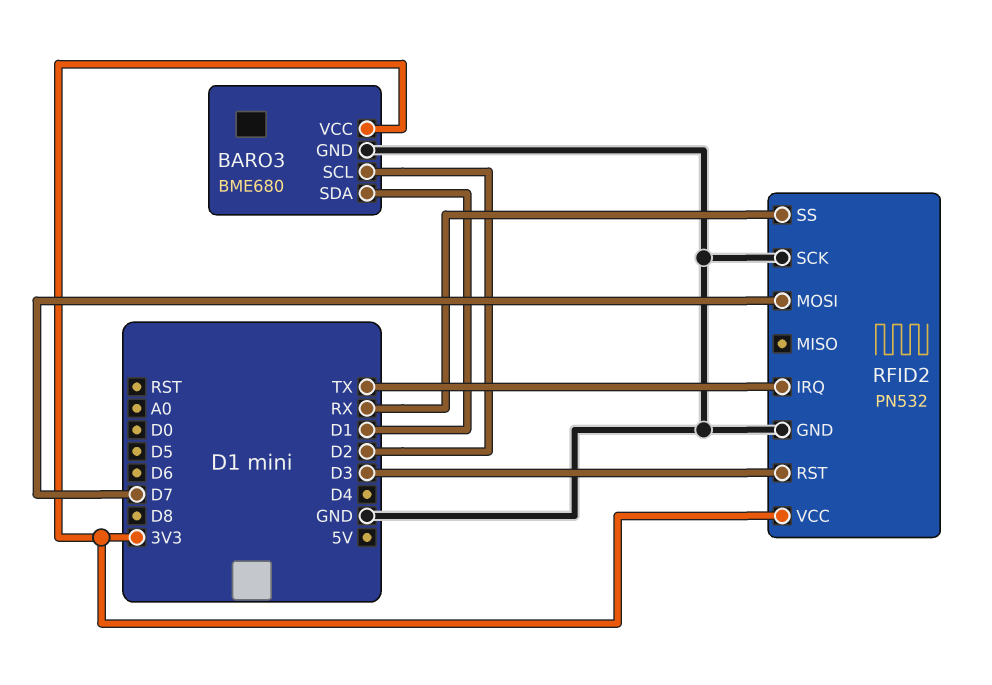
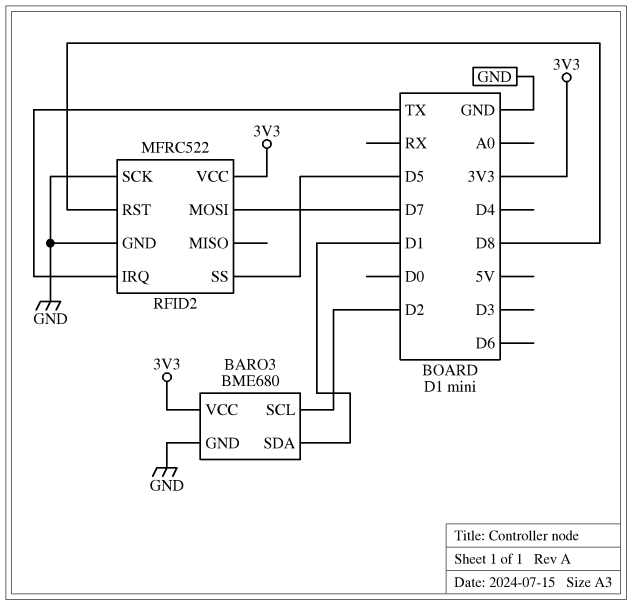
RFID2: PN532 -> MFRC522
RFID2 pin RST: D3 -> D8
RFID2 pin SS: RX -> D5

